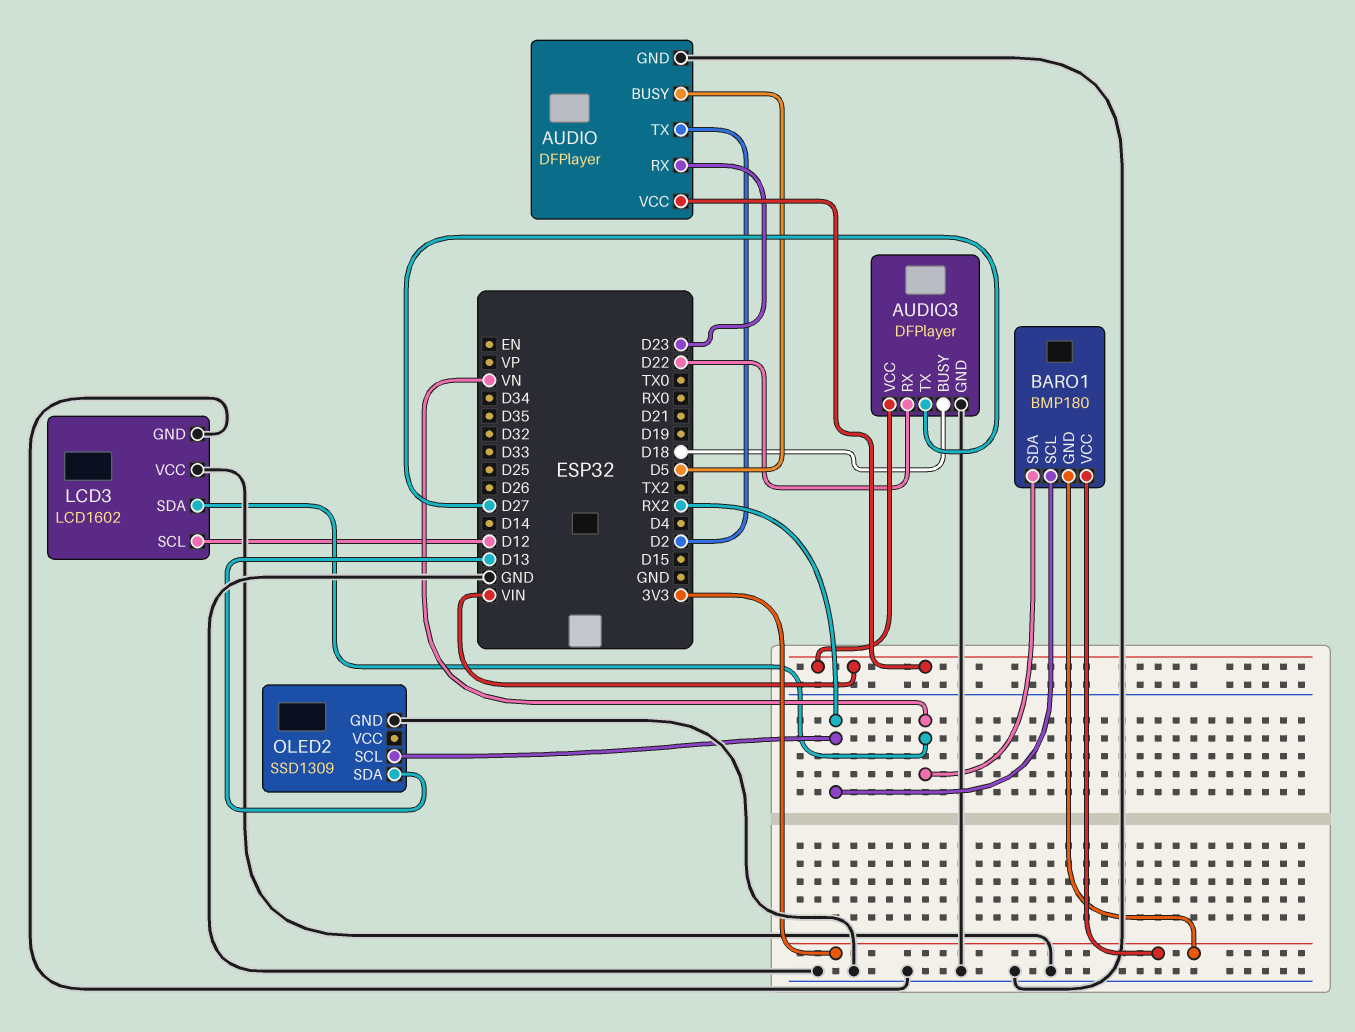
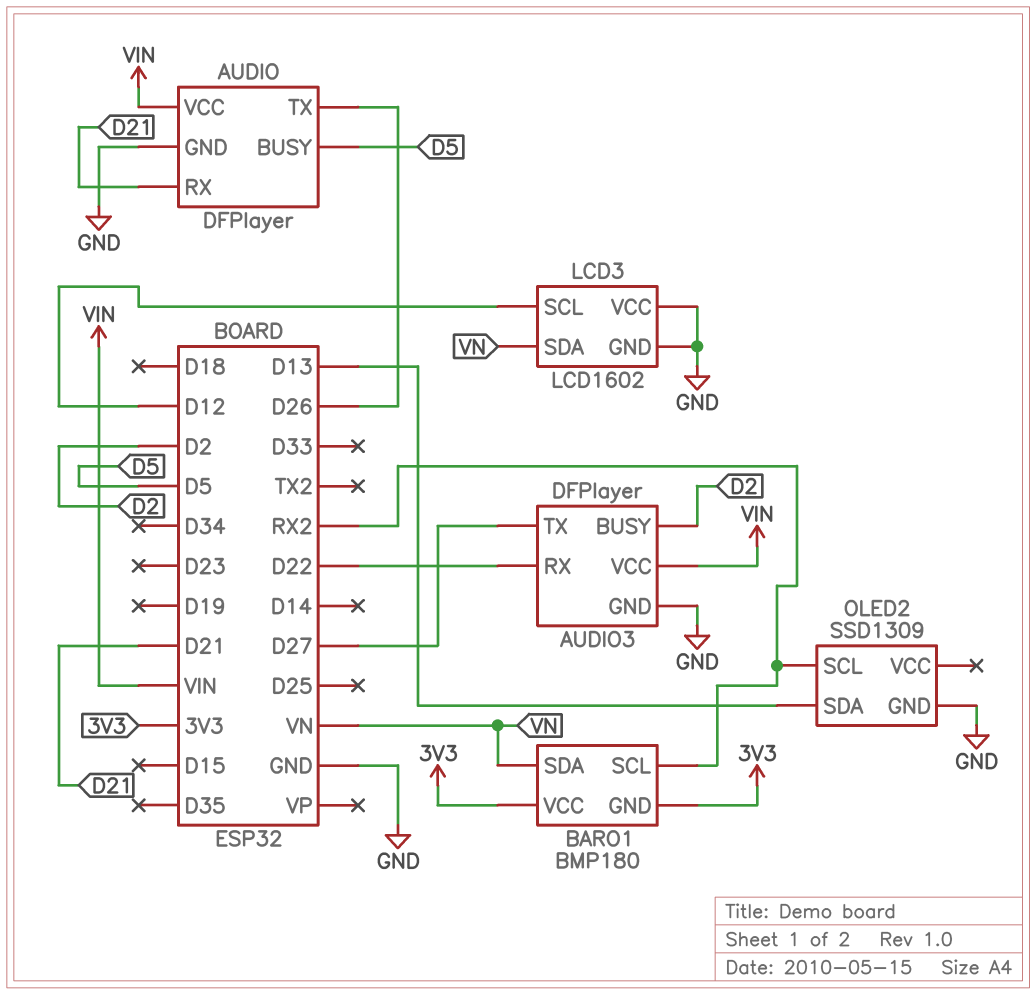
AUDIO pin RX: D23 -> D21
AUDIO pin TX: D2 -> D26
AUDIO3 pin BUSY: D18 -> D2

